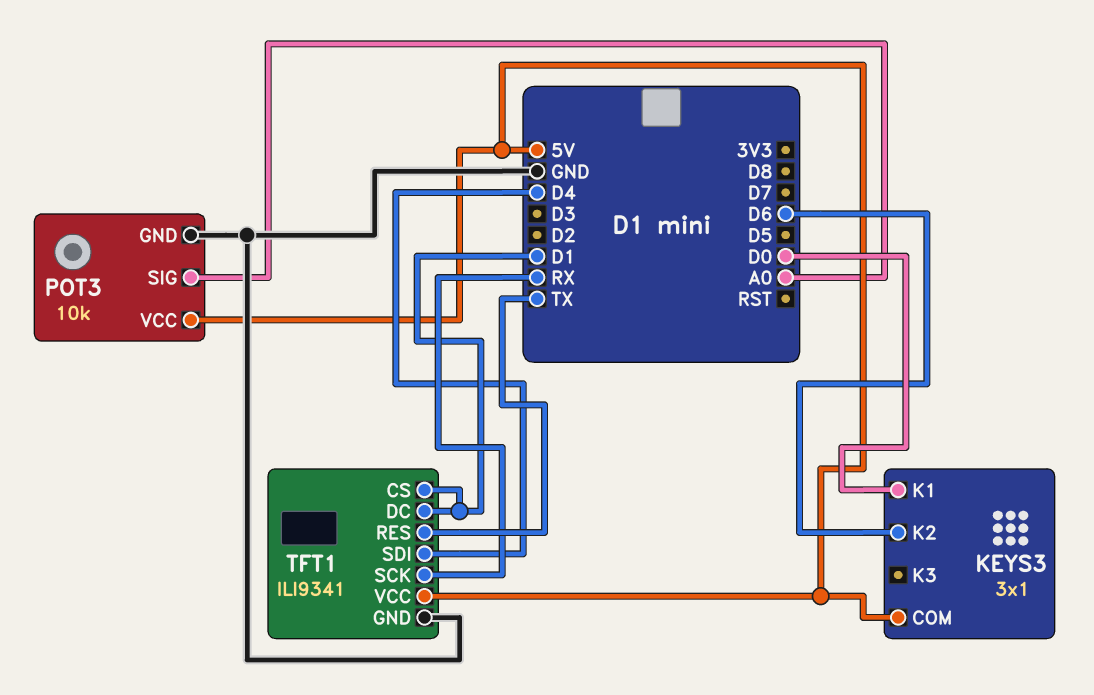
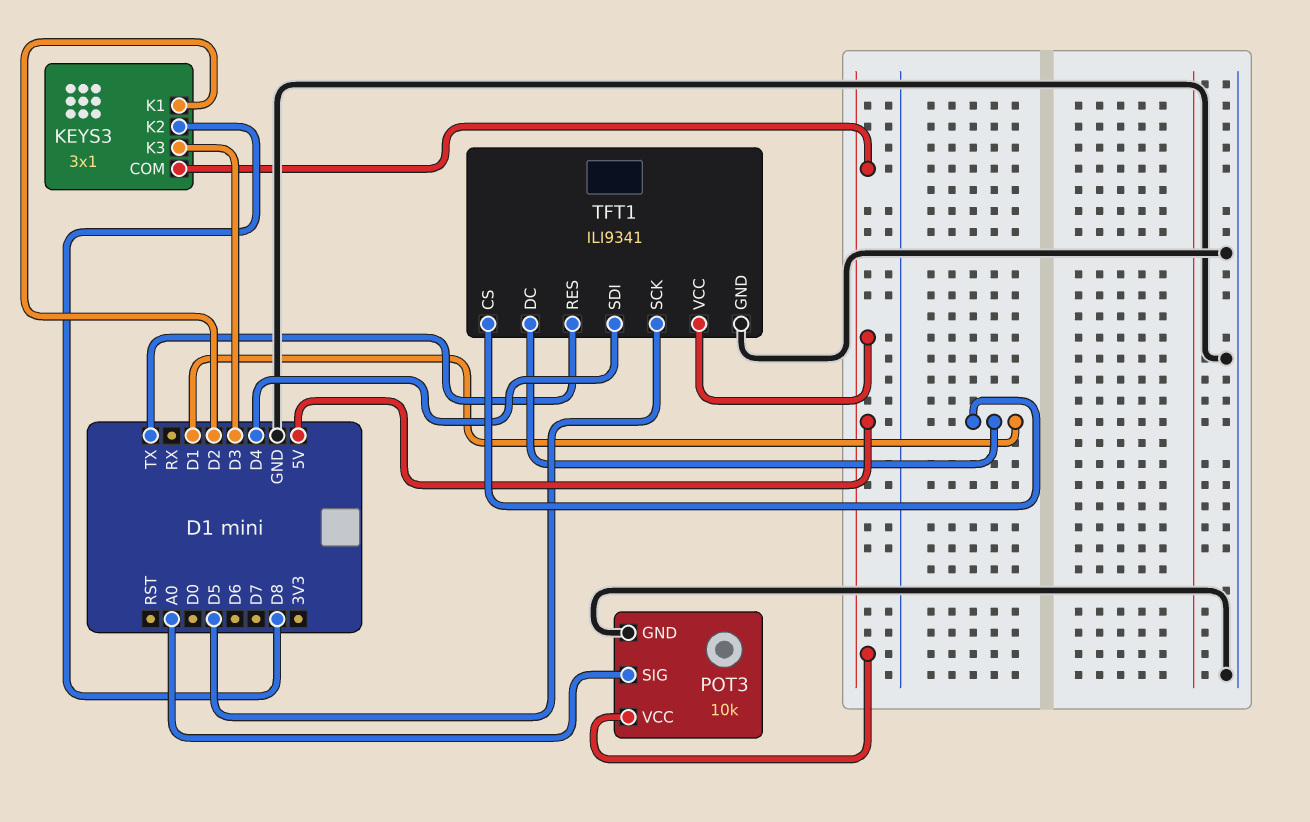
KEYS3 pin K1: D0 -> D2
KEYS3 pin K2: D6 -> D8
KEYS3 pin K3: none -> D3
TFT1 pin SCK: RX -> D5

